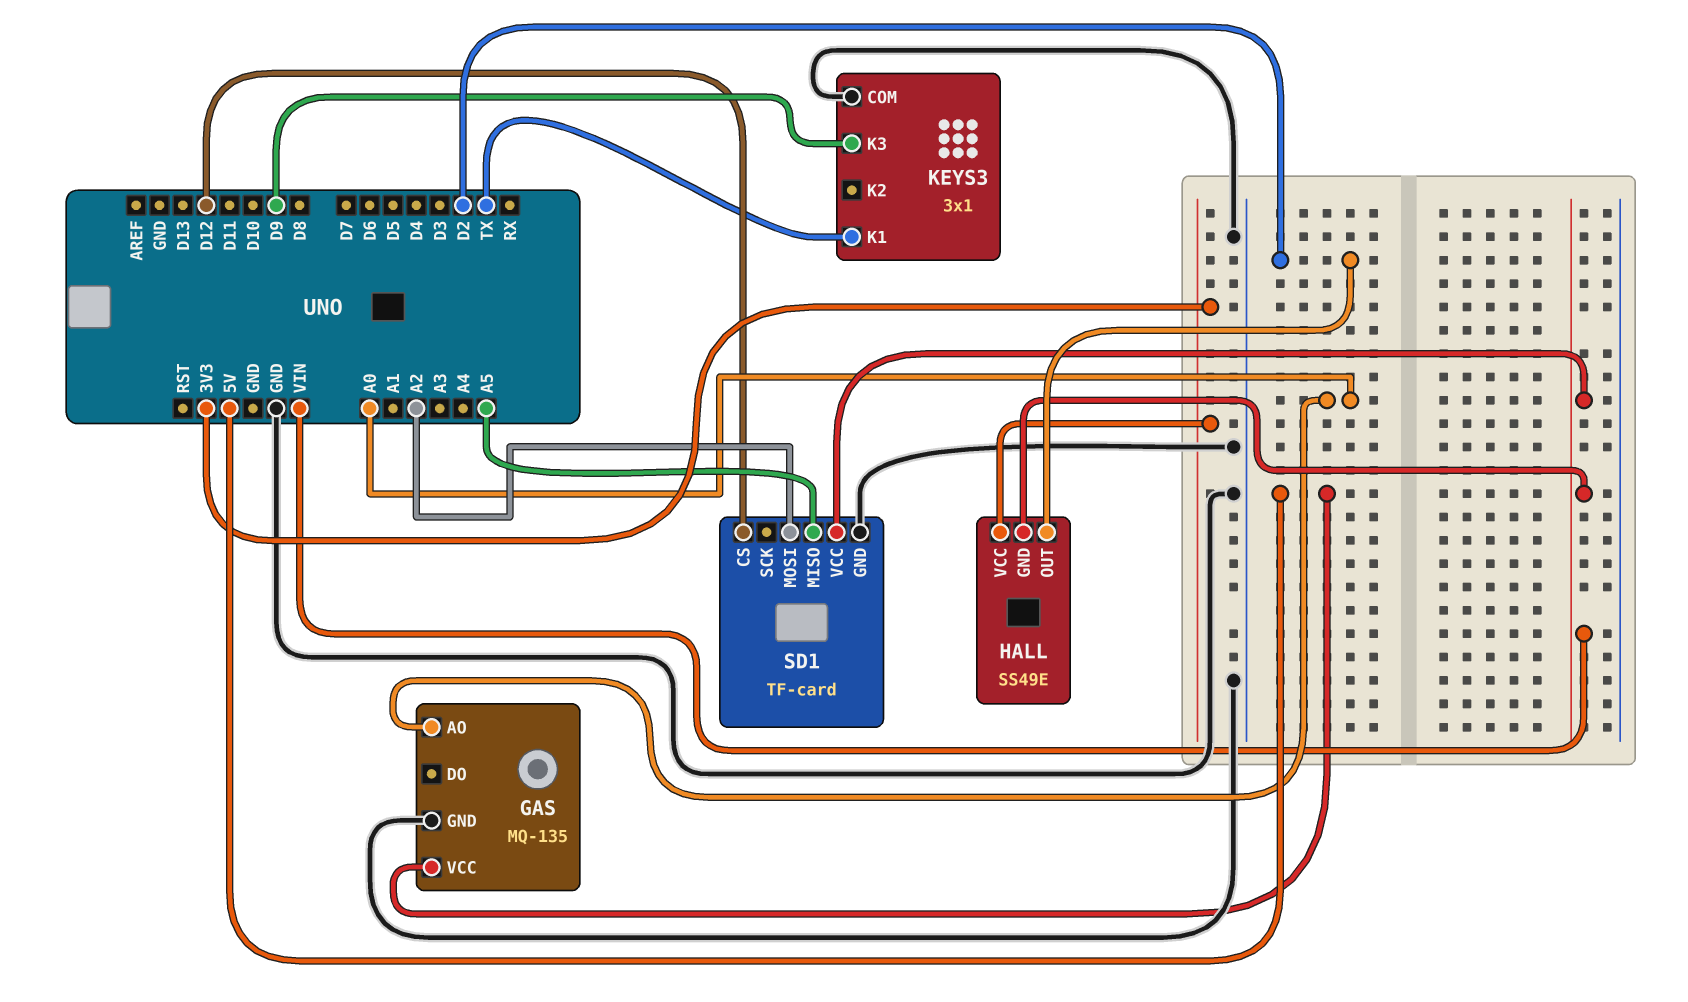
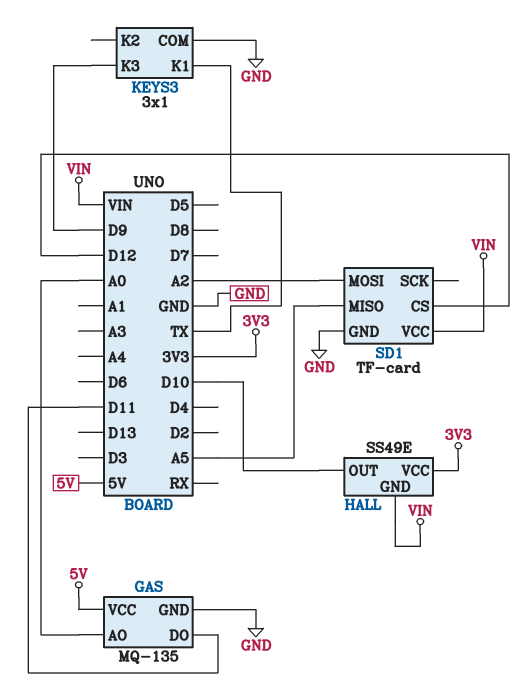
GAS pin DO: none -> D11
HALL pin OUT: D2 -> D10

